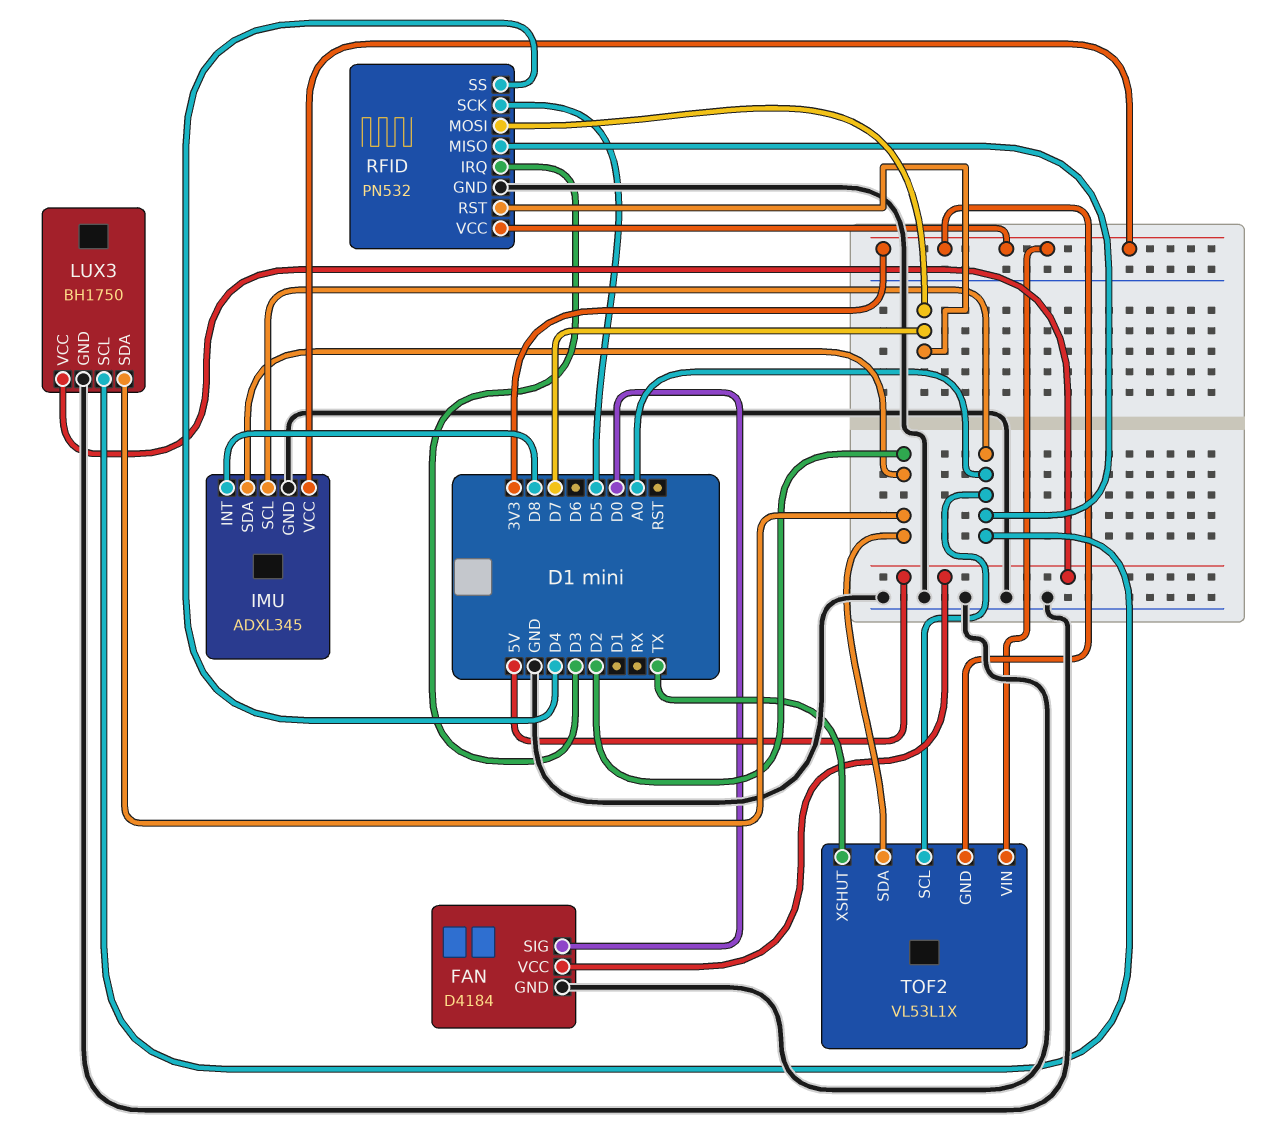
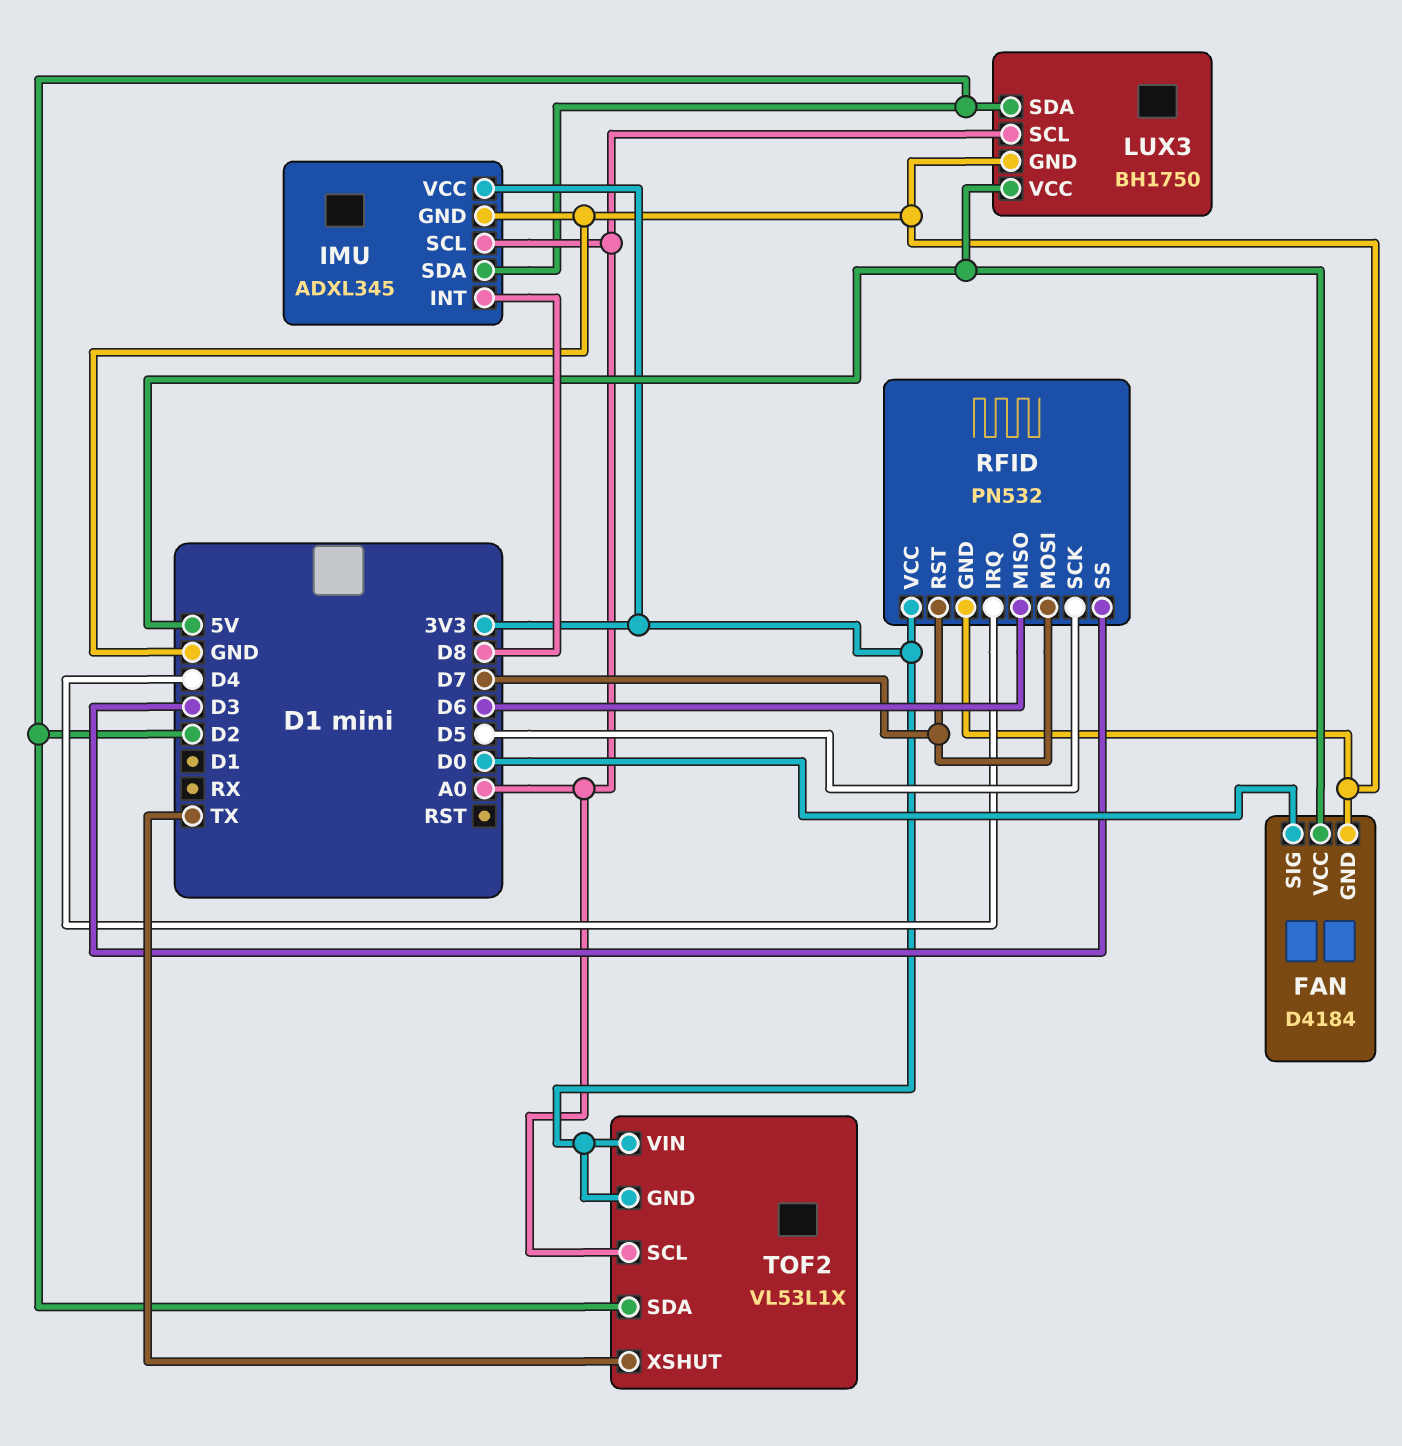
RFID pin IRQ: D3 -> D4
RFID pin MISO: A0 -> D6
RFID pin SS: D4 -> D3

